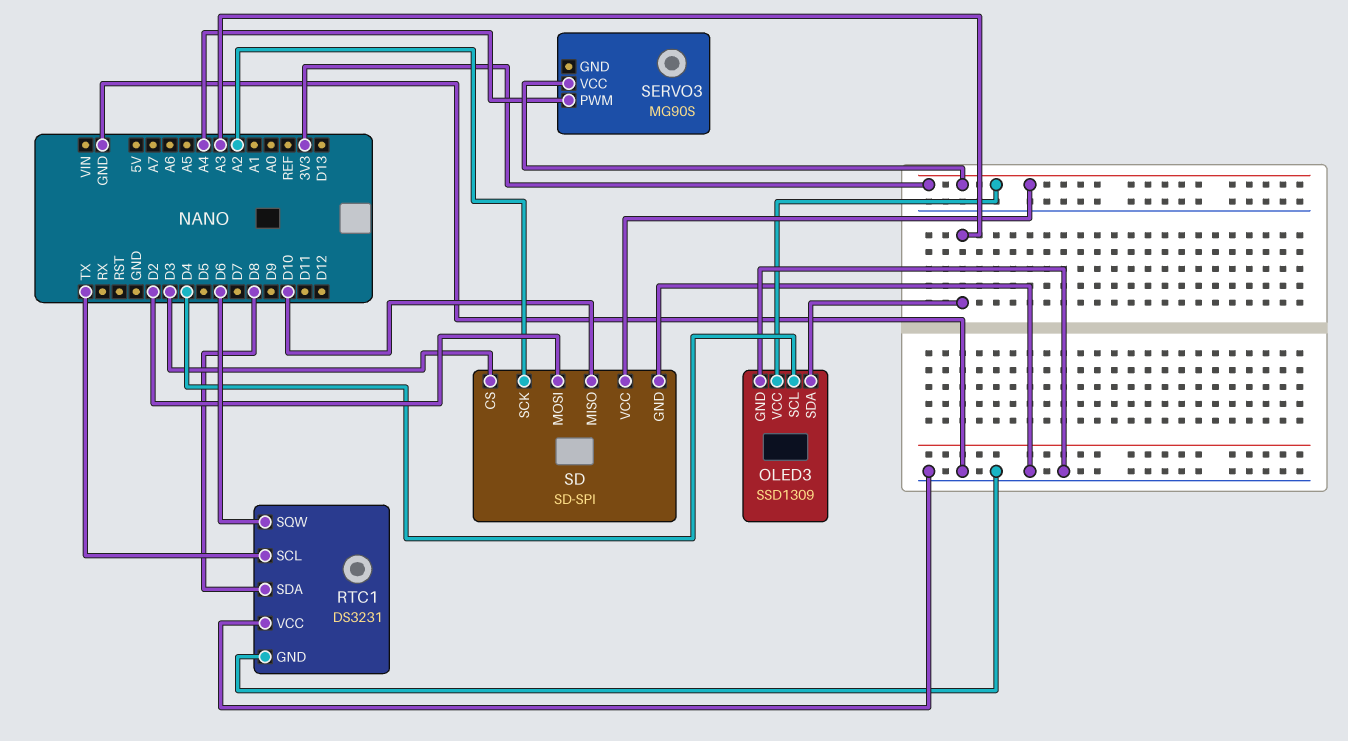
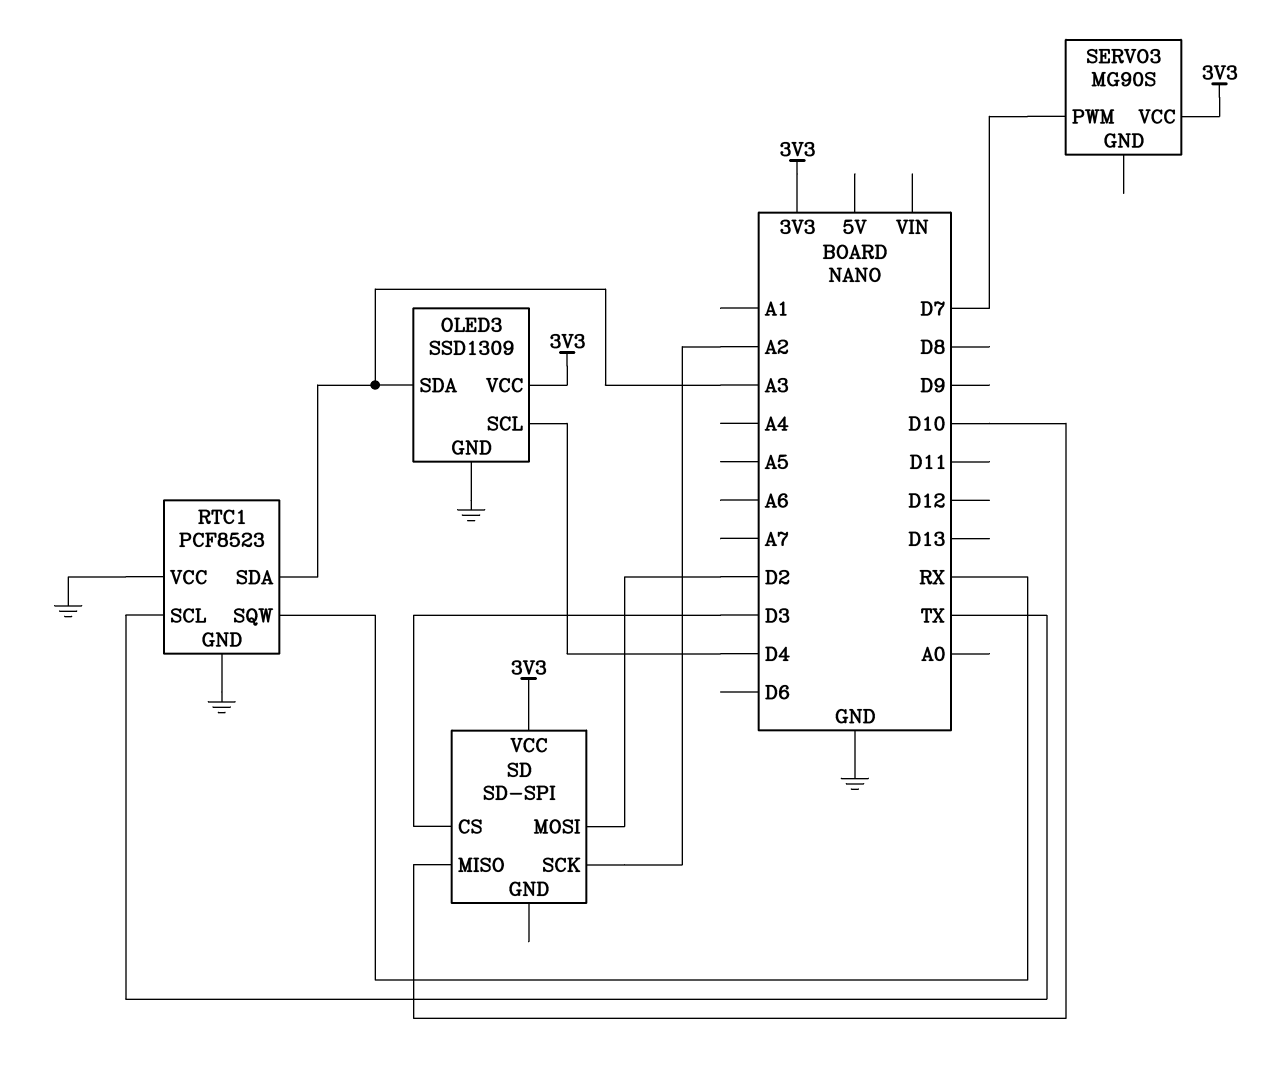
RTC1: DS3231 -> PCF8523
RTC1 pin SDA: D8 -> A3
RTC1 pin SQW: D6 -> RX
SD pin GND: GND -> none
SERVO3 pin PWM: A4 -> D7

